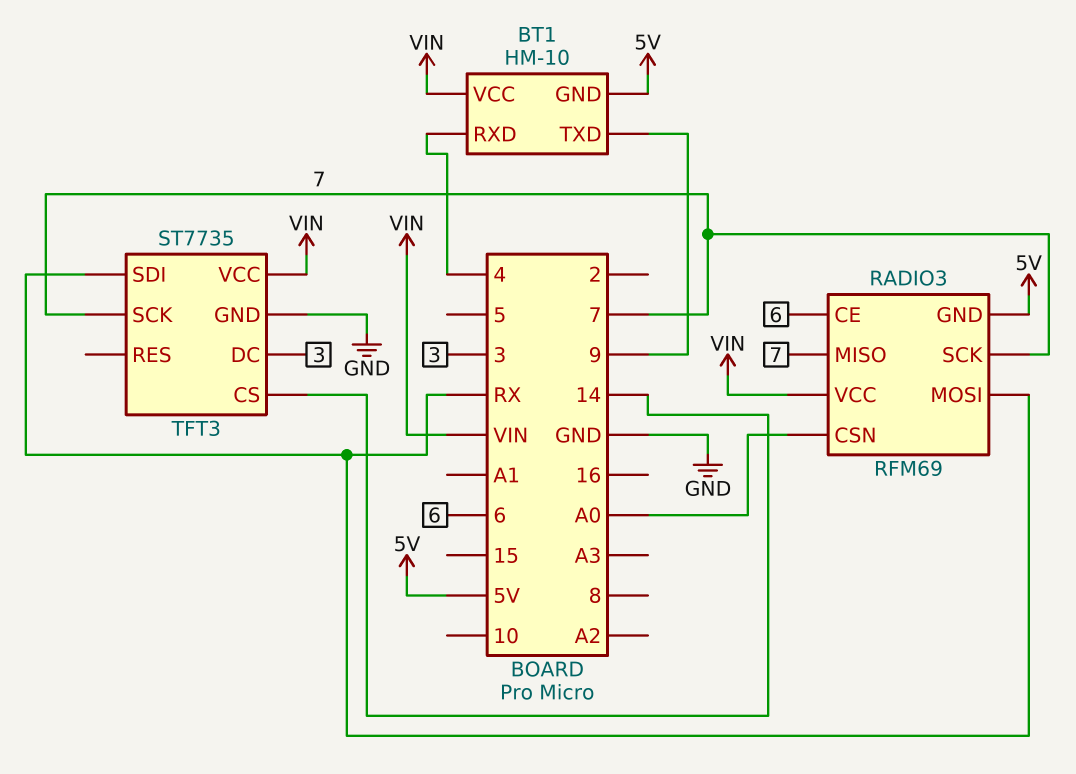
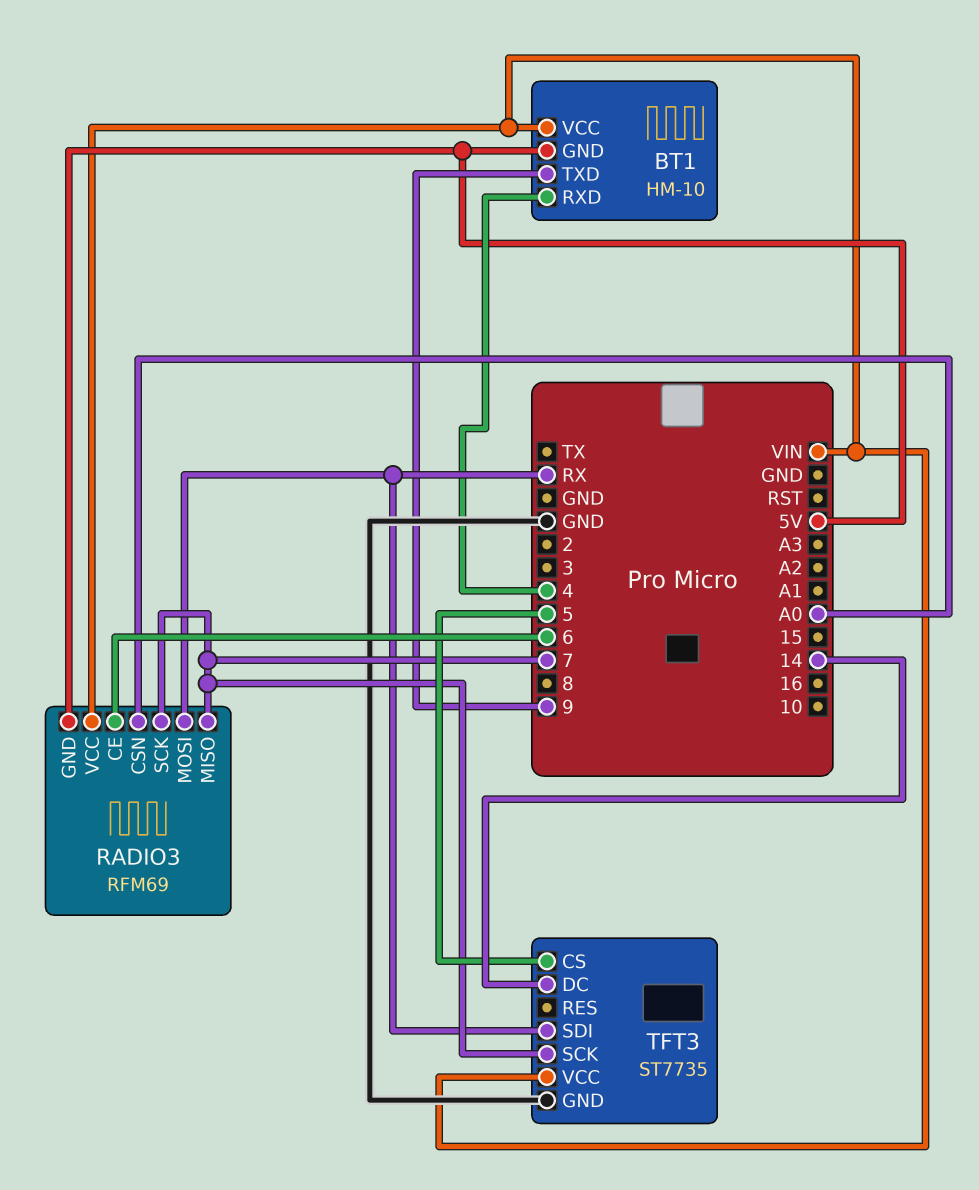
TFT3 pin CS: 14 -> 5
TFT3 pin DC: 3 -> 14

